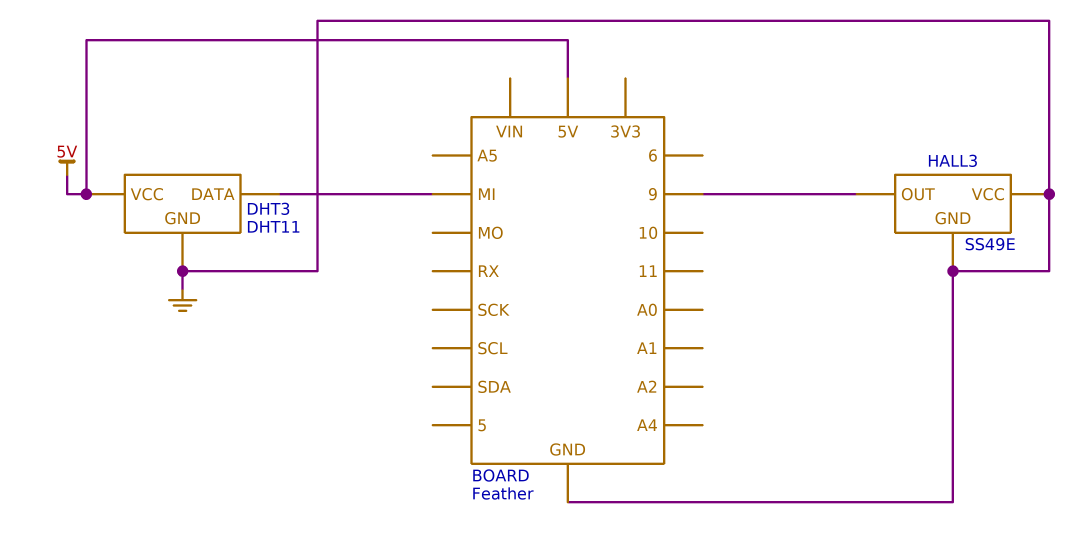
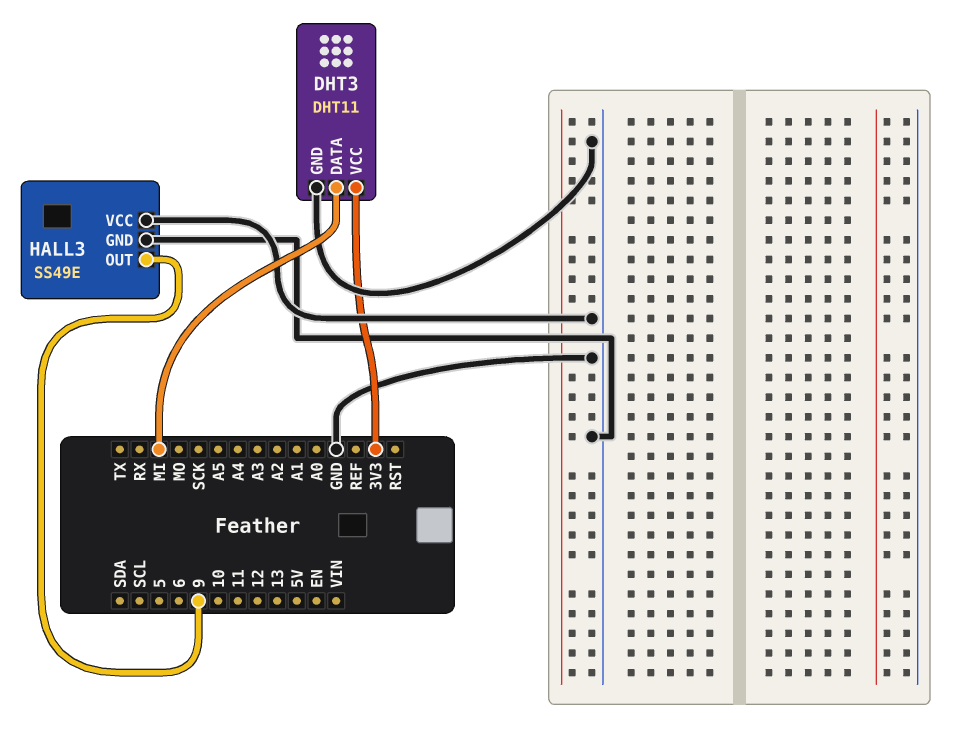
DHT3 pin VCC: 5V -> 3V3

